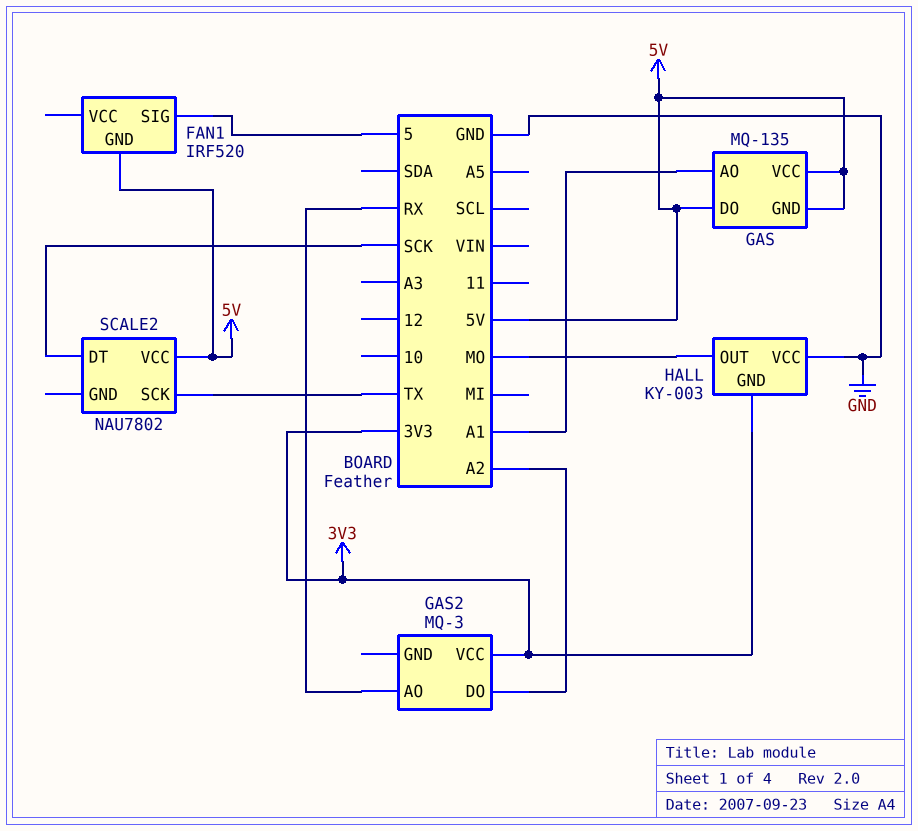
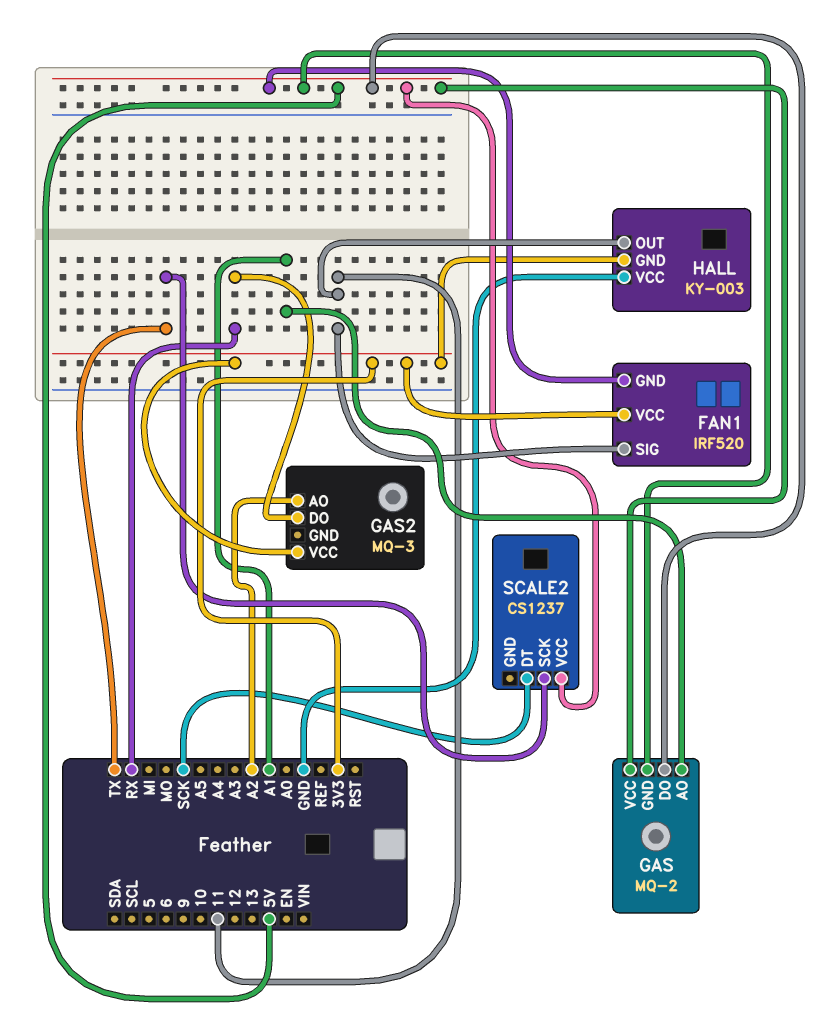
FAN1 pin SIG: 5 -> 11
FAN1 pin VCC: none -> 3V3
GAS: MQ-135 -> MQ-2
GAS2 pin AO: RX -> A2
GAS2 pin DO: A2 -> RX
HALL pin OUT: MO -> 11
SCALE2: NAU7802 -> CS1237

